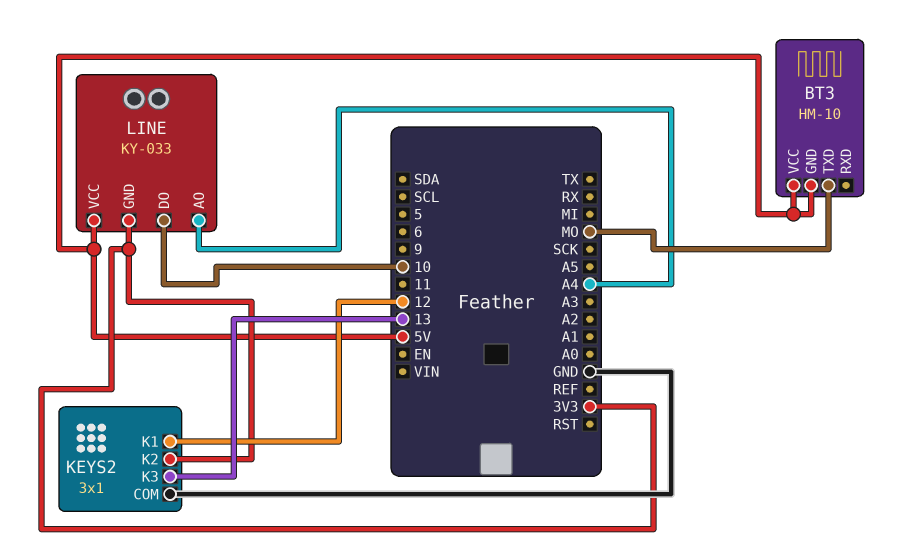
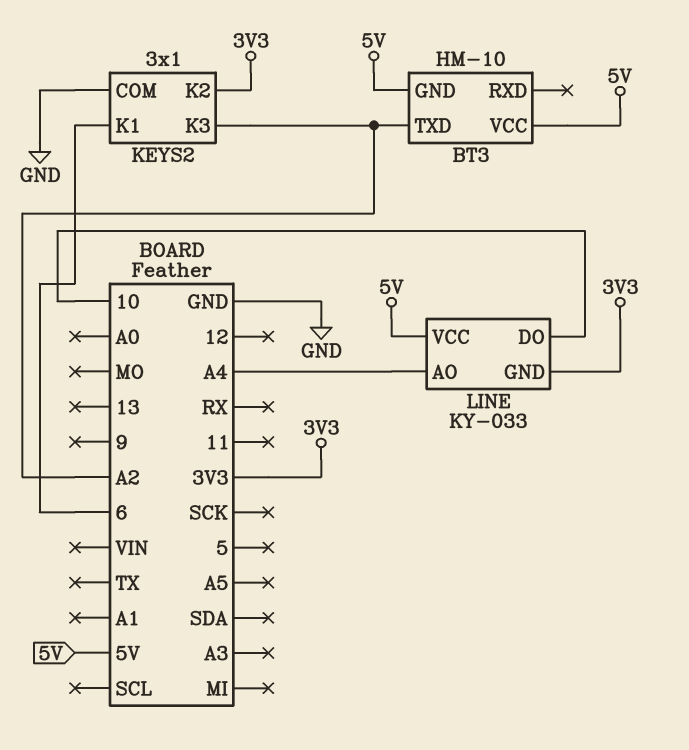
BT3 pin TXD: MO -> A2
KEYS2 pin K1: 12 -> 6
KEYS2 pin K3: 13 -> A2

